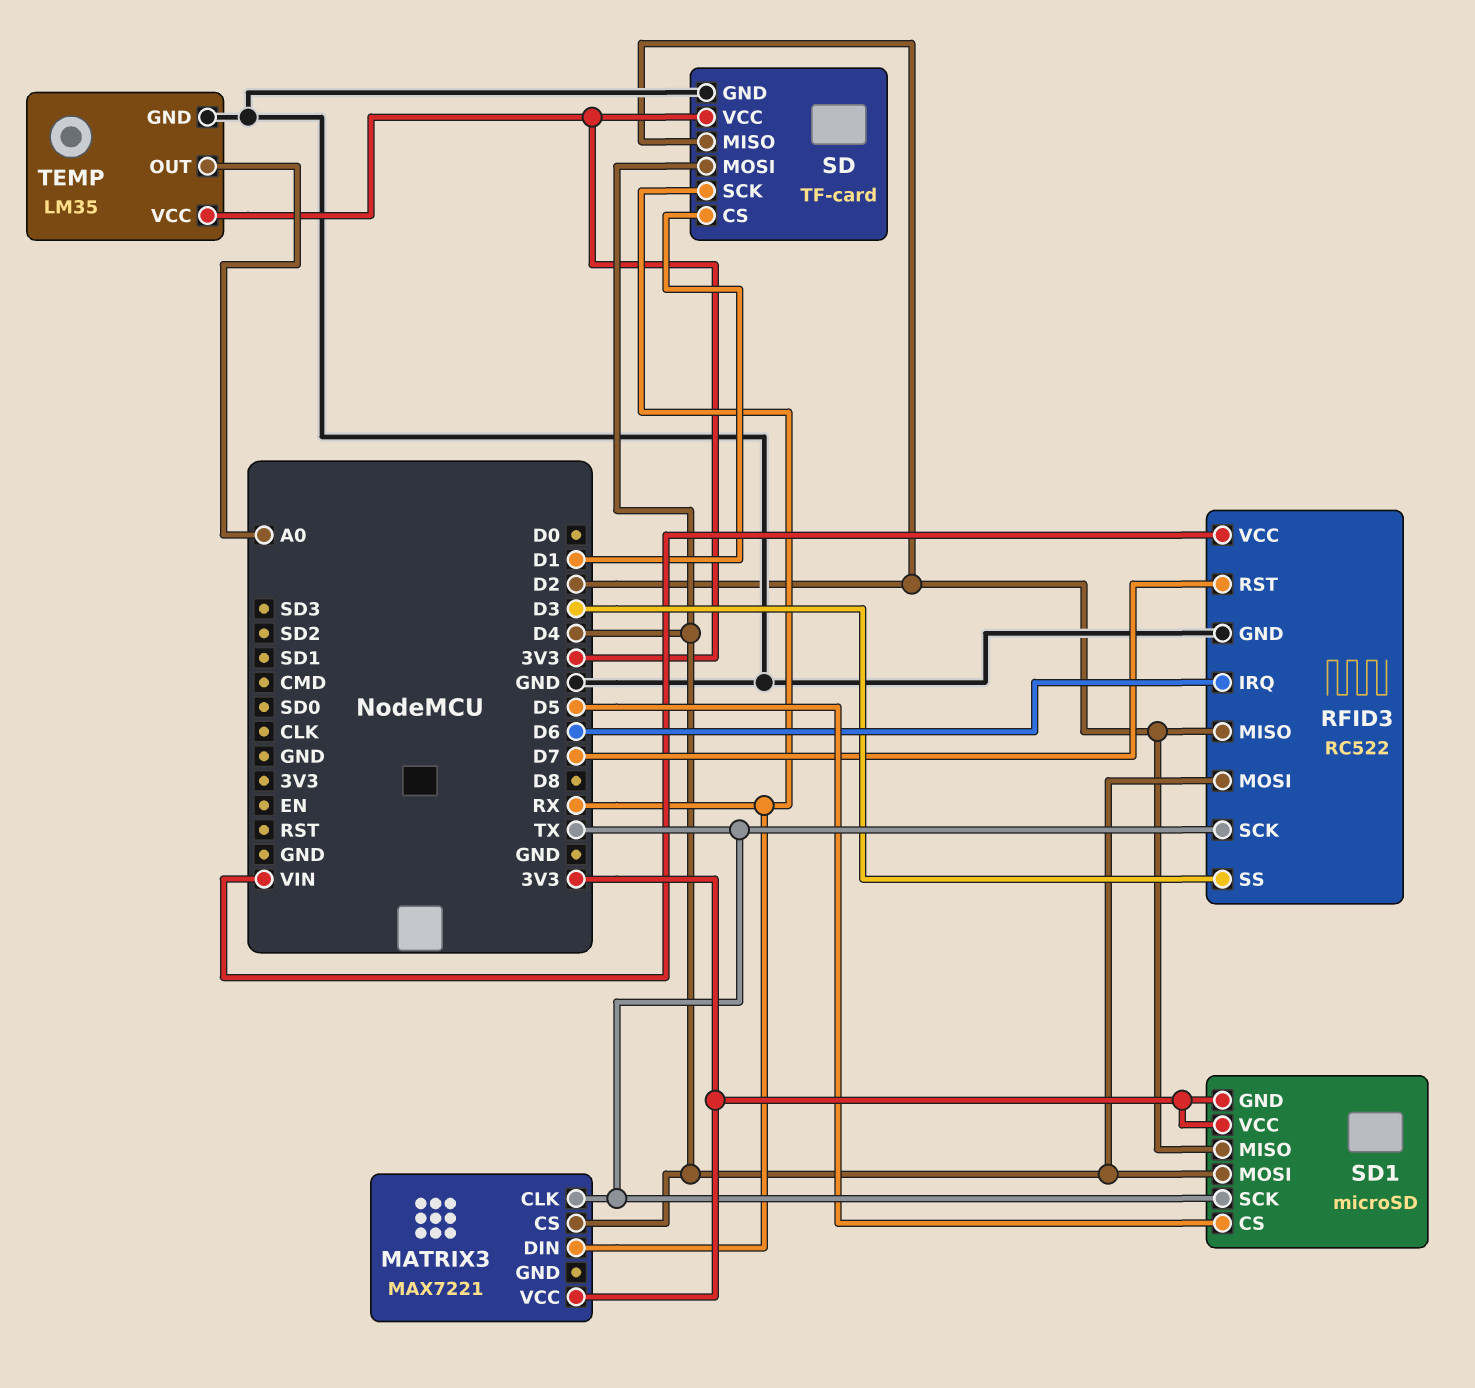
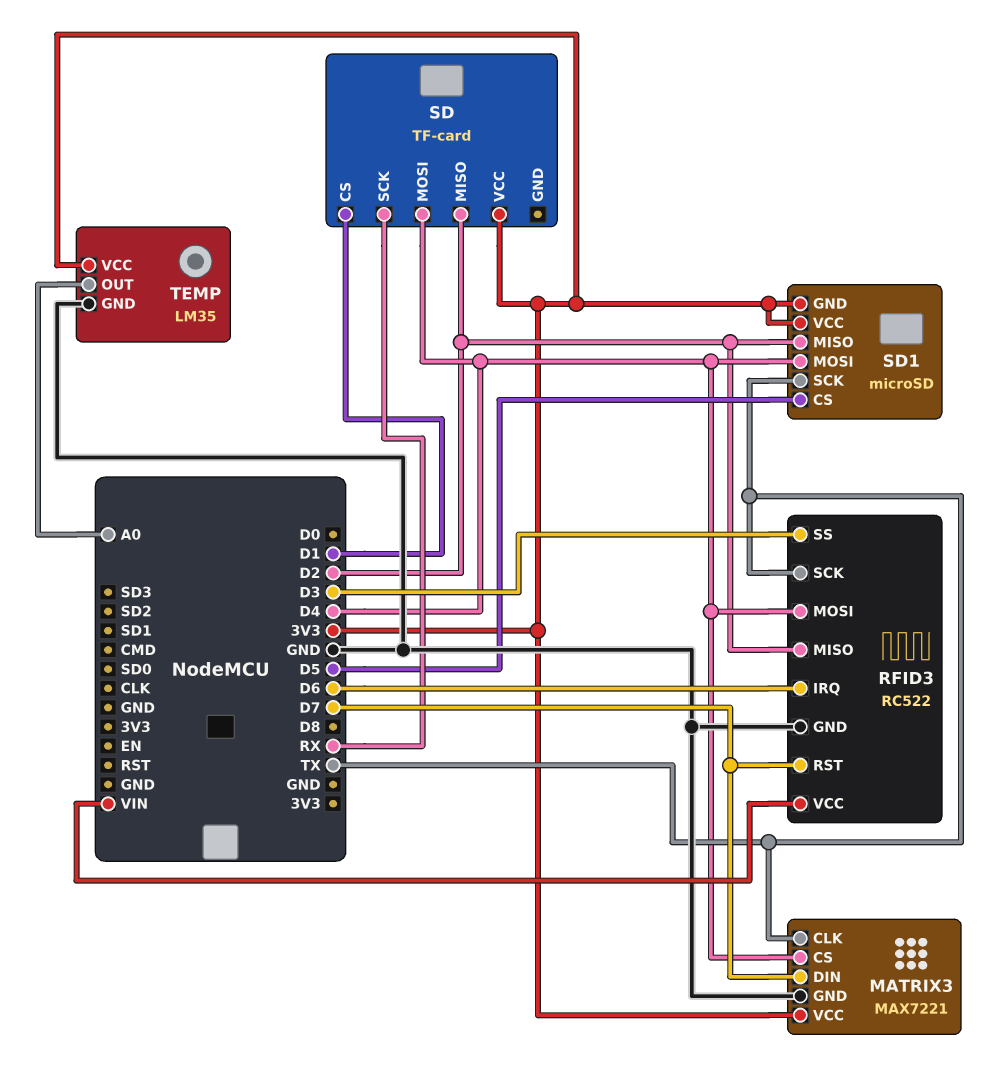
MATRIX3 pin DIN: RX -> D7
MATRIX3 pin GND: none -> GND
SD pin GND: GND -> none

